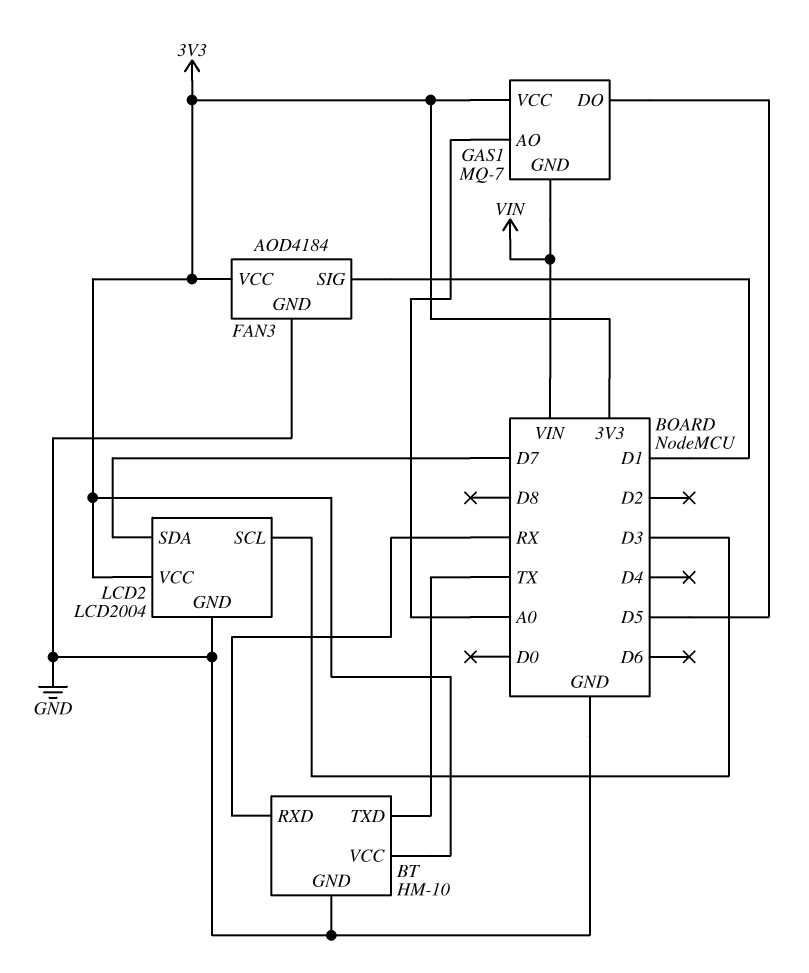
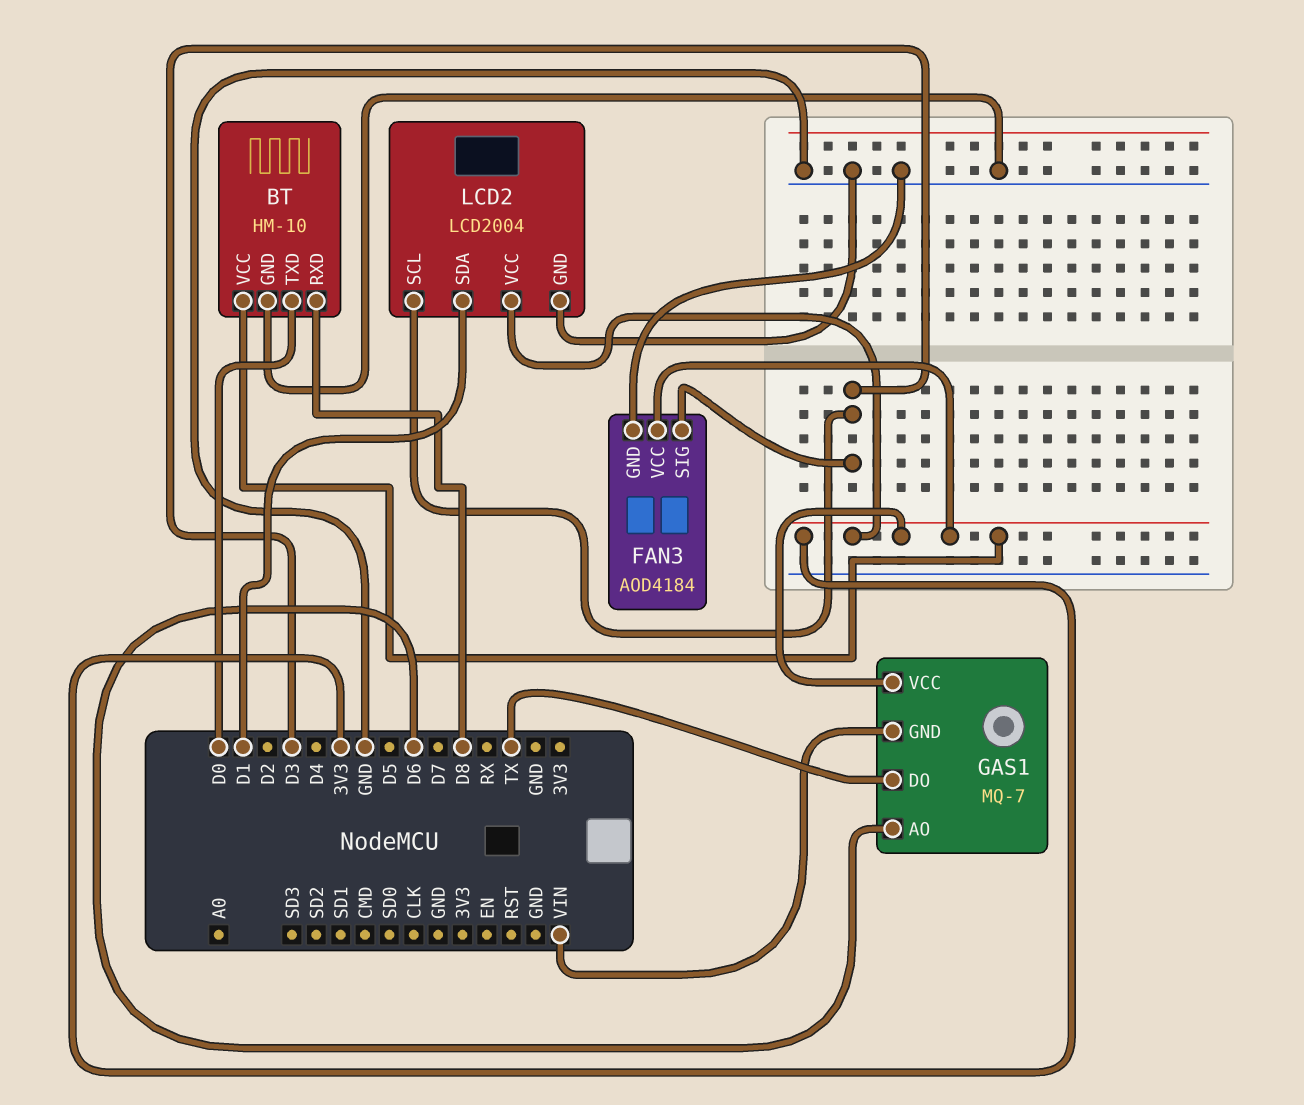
BT pin RXD: RX -> D8
BT pin TXD: TX -> D0
FAN3 pin SIG: D1 -> D3
GAS1 pin AO: A0 -> D6
GAS1 pin DO: D5 -> TX
LCD2 pin SDA: D7 -> D1

